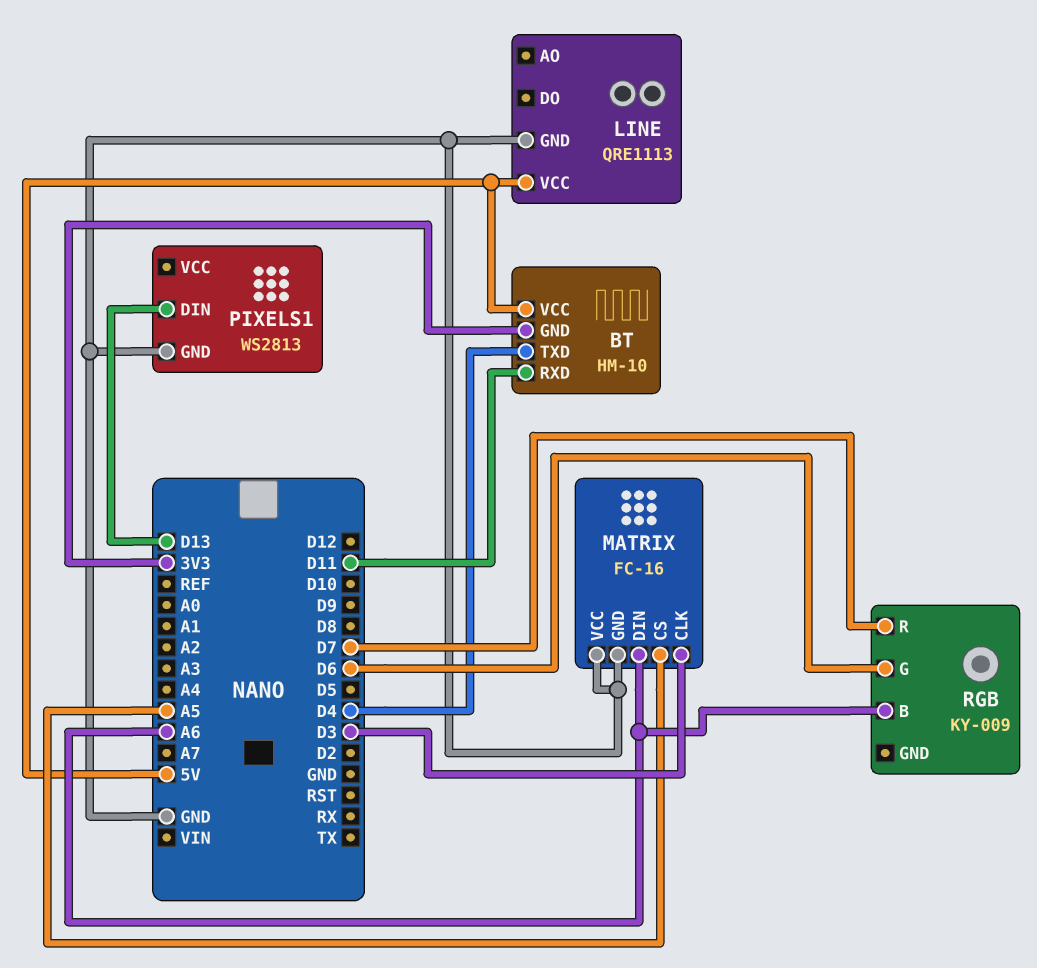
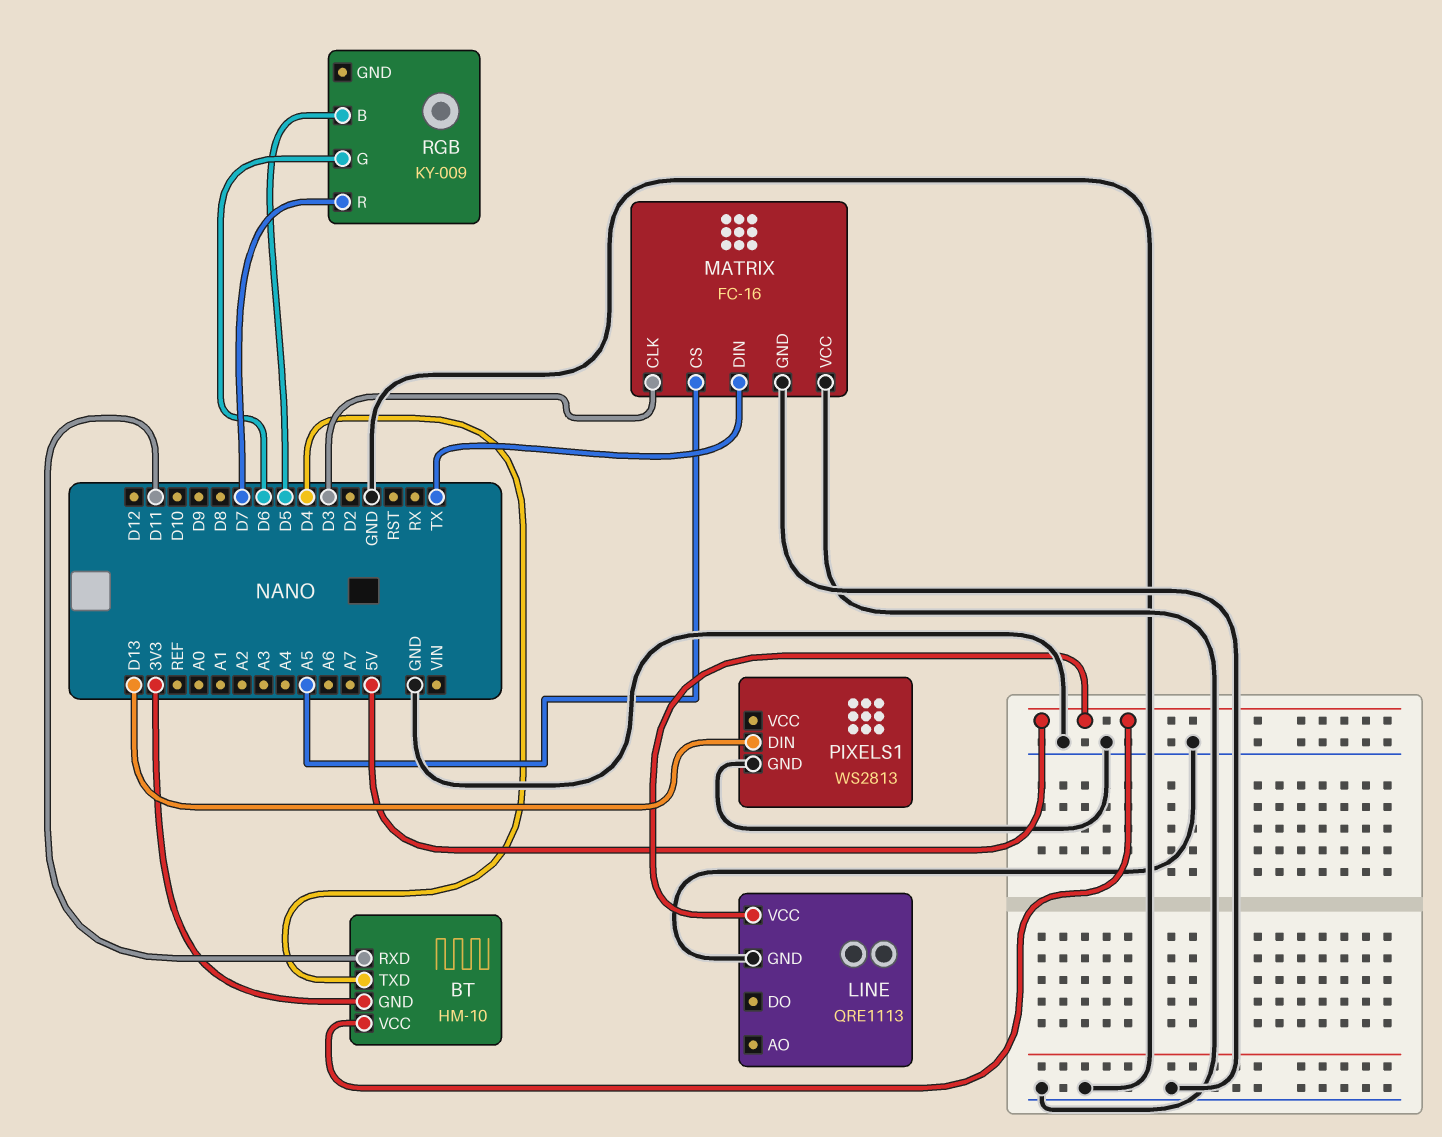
MATRIX pin DIN: A6 -> TX
RGB pin B: A6 -> D5

